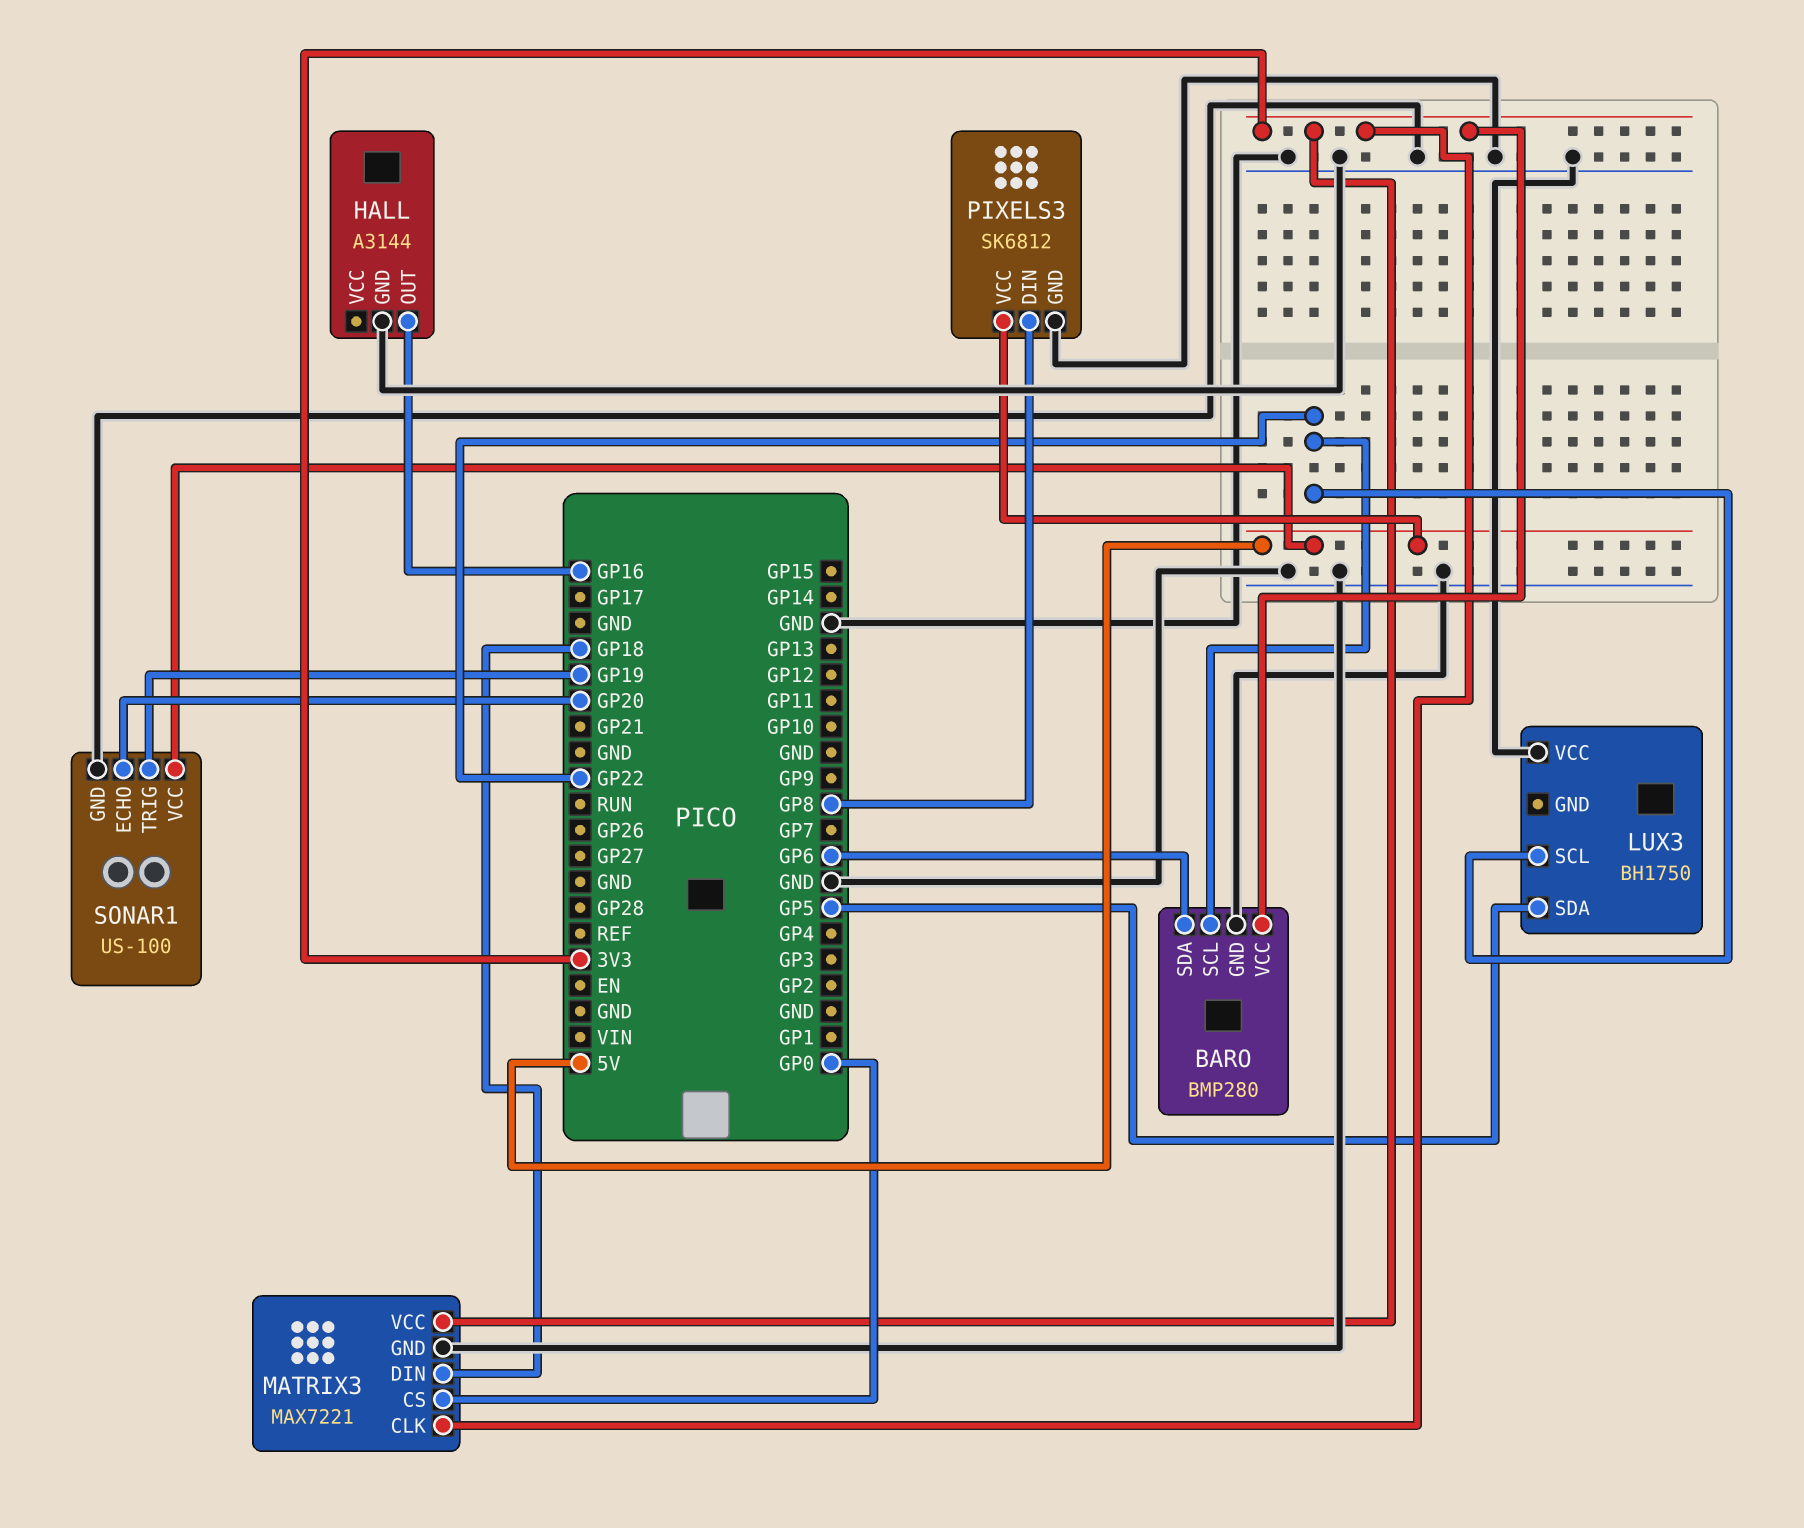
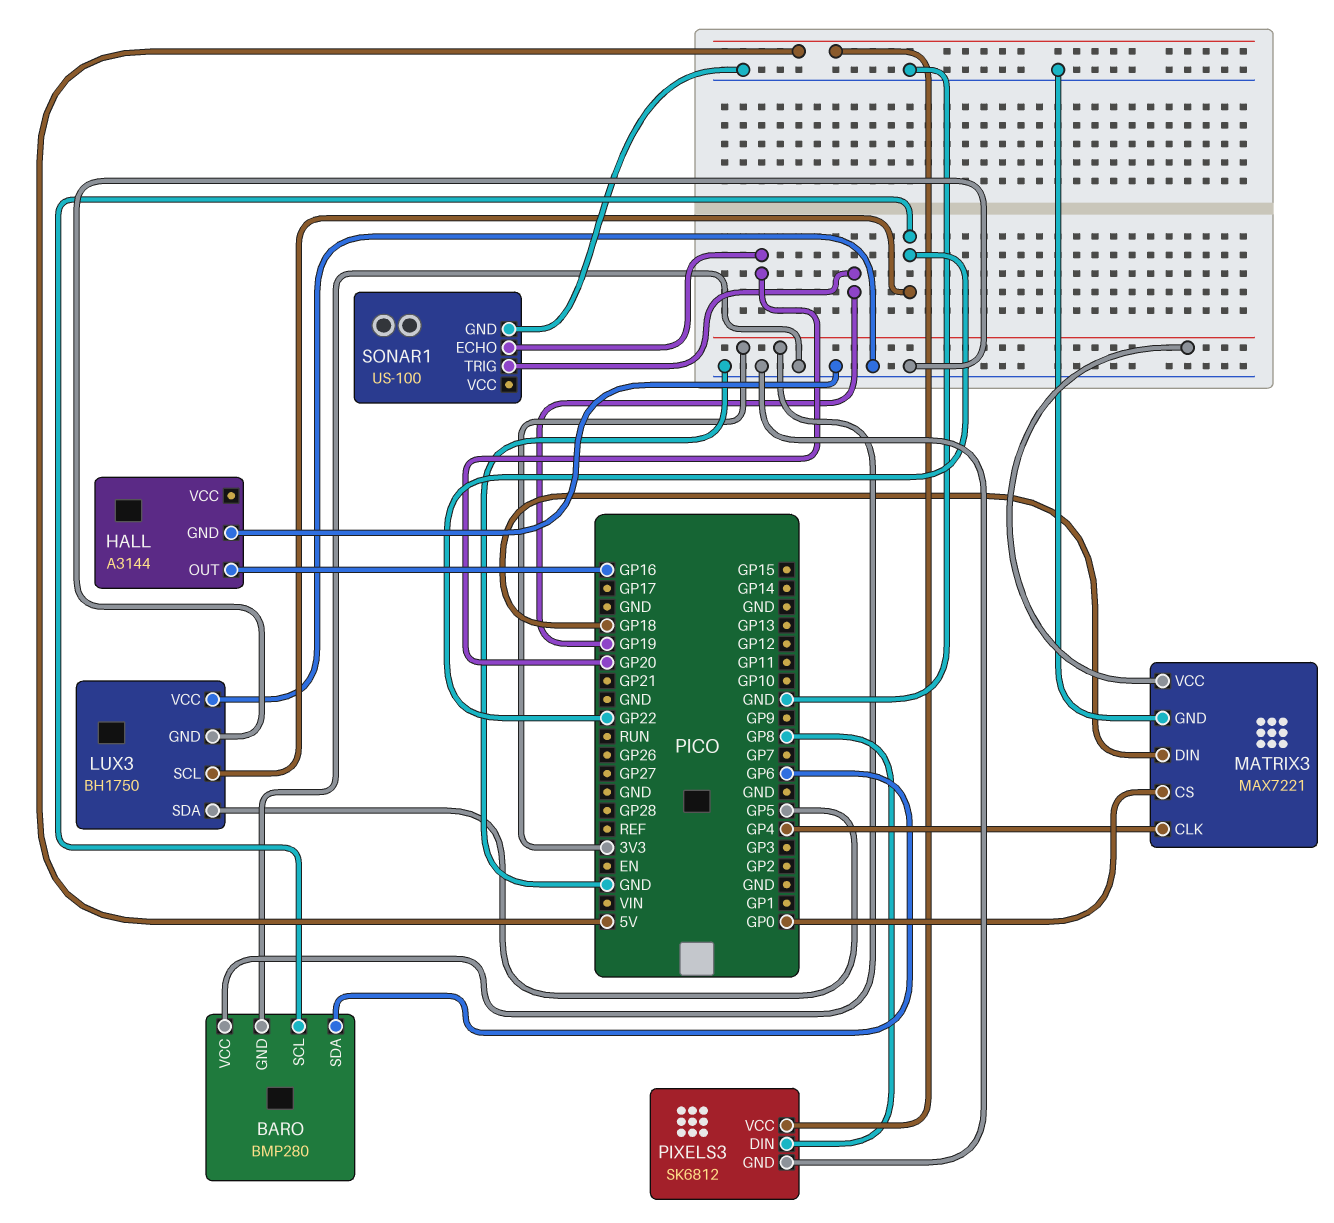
LUX3 pin GND: none -> GND
MATRIX3 pin CLK: 3V3 -> GP4
SONAR1 pin VCC: 5V -> none

